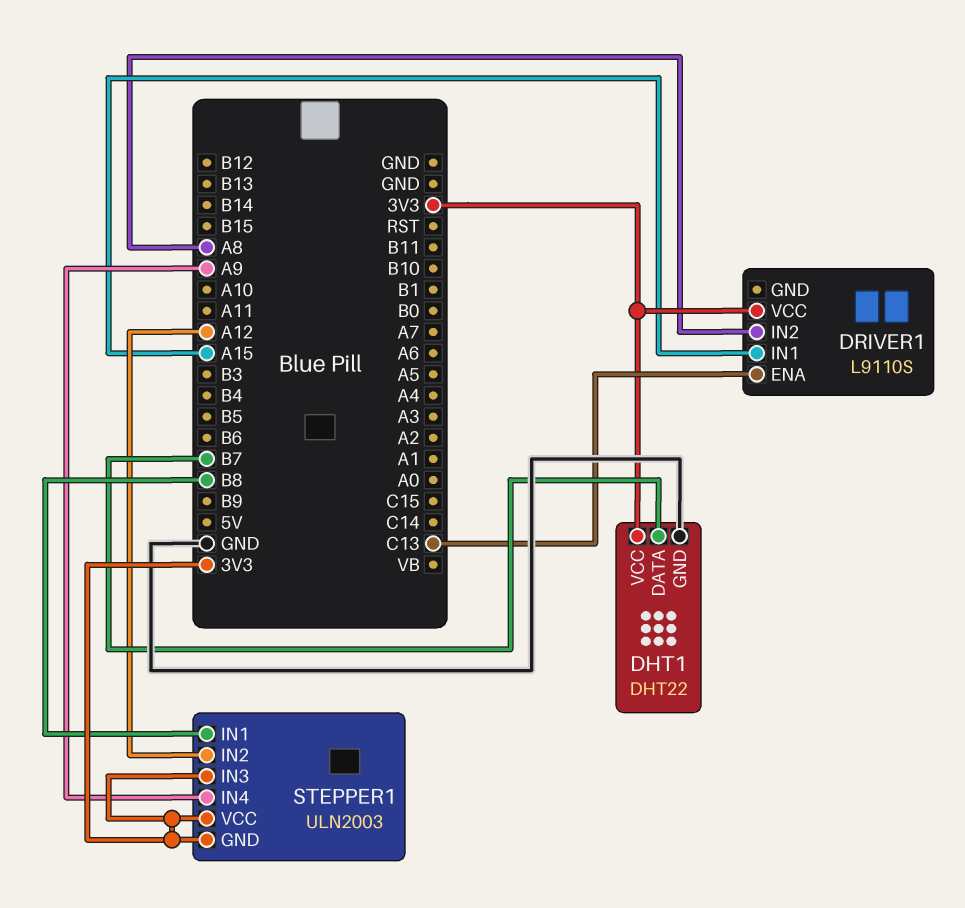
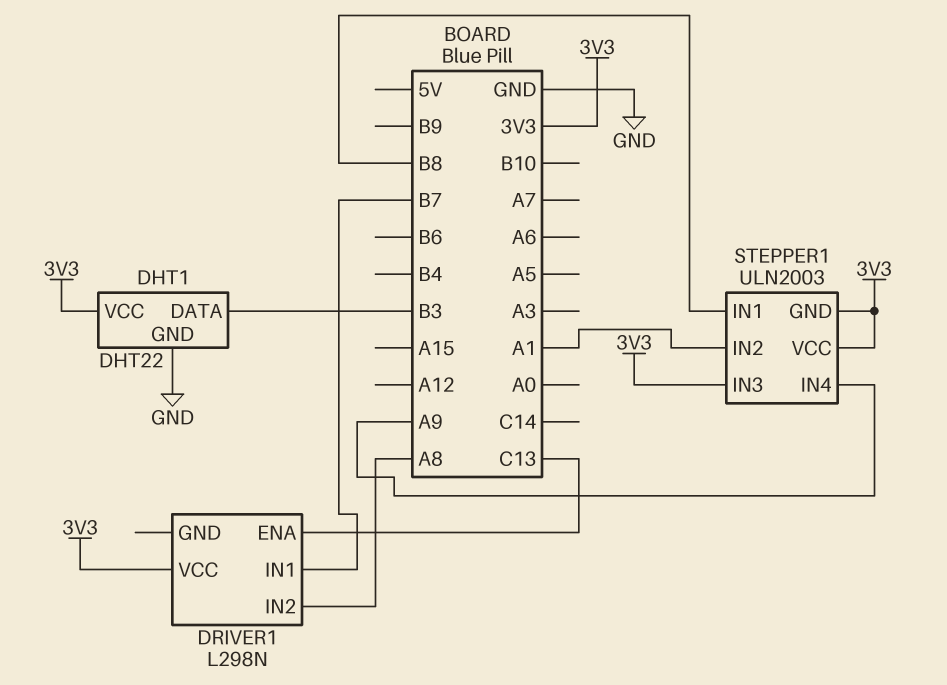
DHT1 pin DATA: B7 -> B3
DRIVER1: L9110S -> L298N
DRIVER1 pin IN1: A15 -> B7
STEPPER1 pin IN2: A12 -> A1

